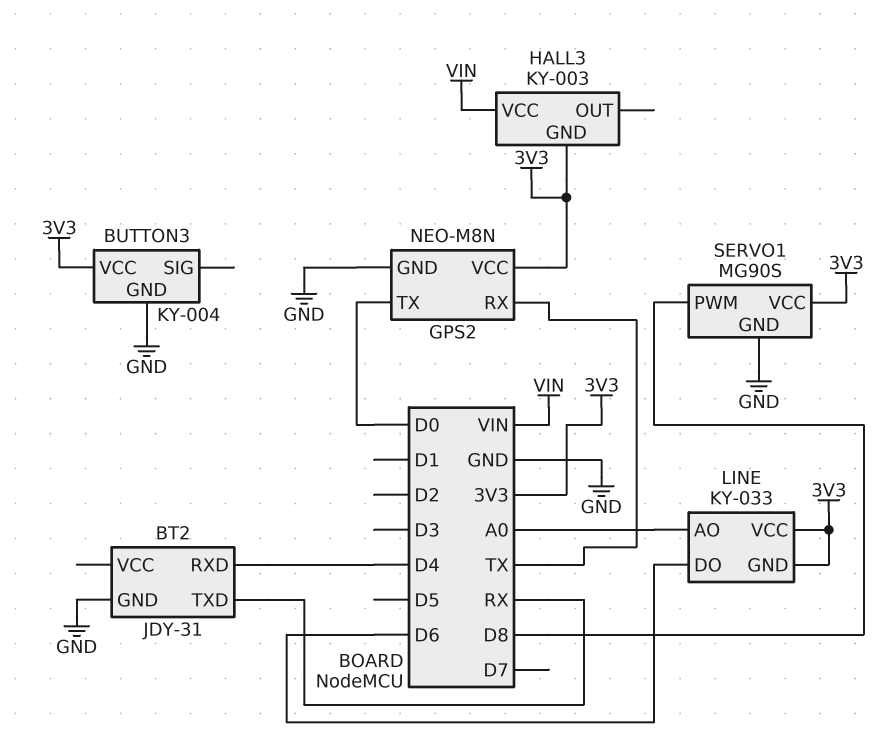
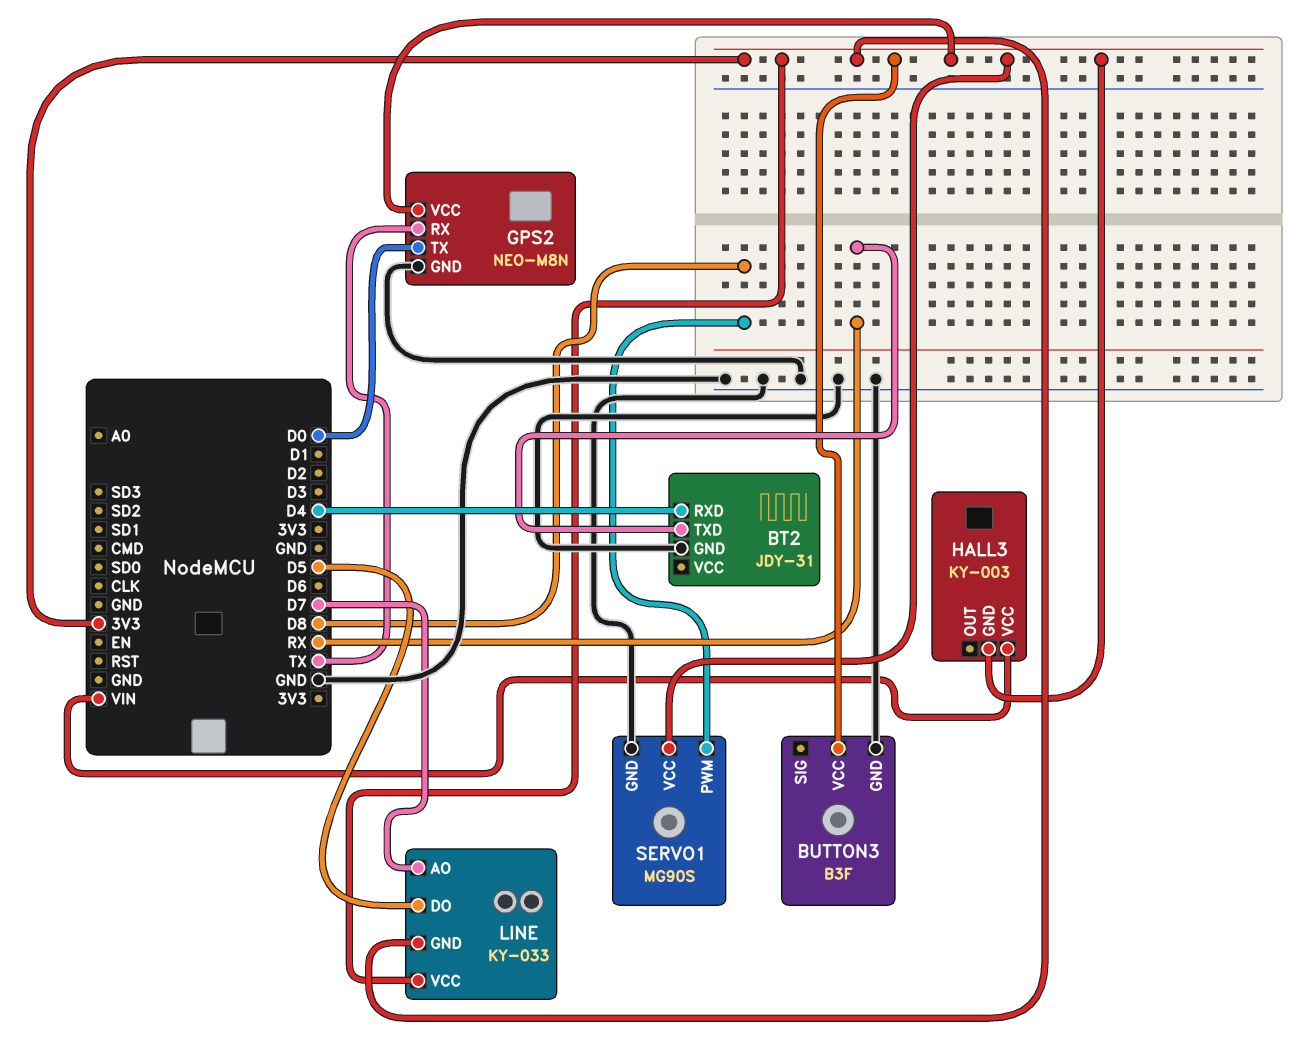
BUTTON3: KY-004 -> B3F
LINE pin AO: A0 -> D7
LINE pin DO: D6 -> D5

